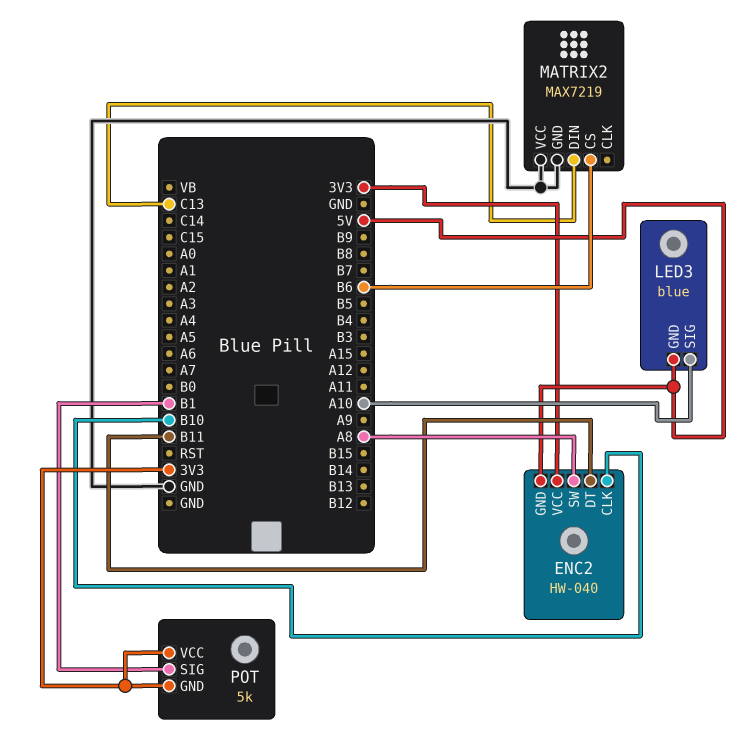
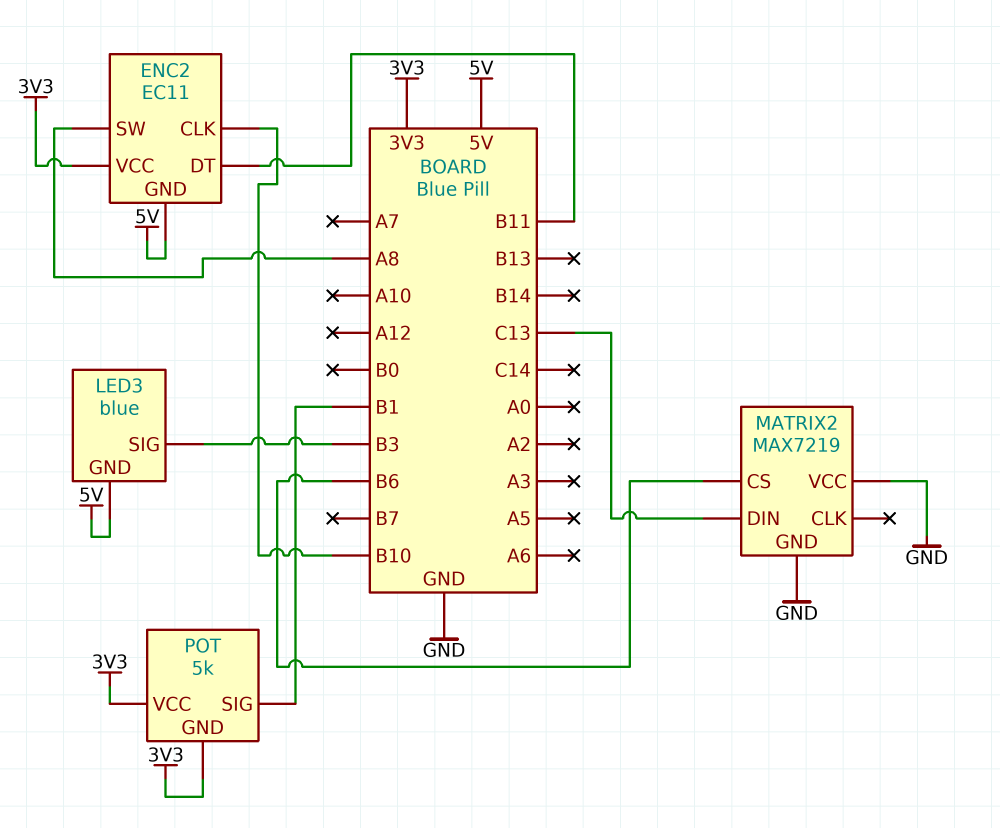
ENC2: HW-040 -> EC11
LED3 pin SIG: A10 -> B3

